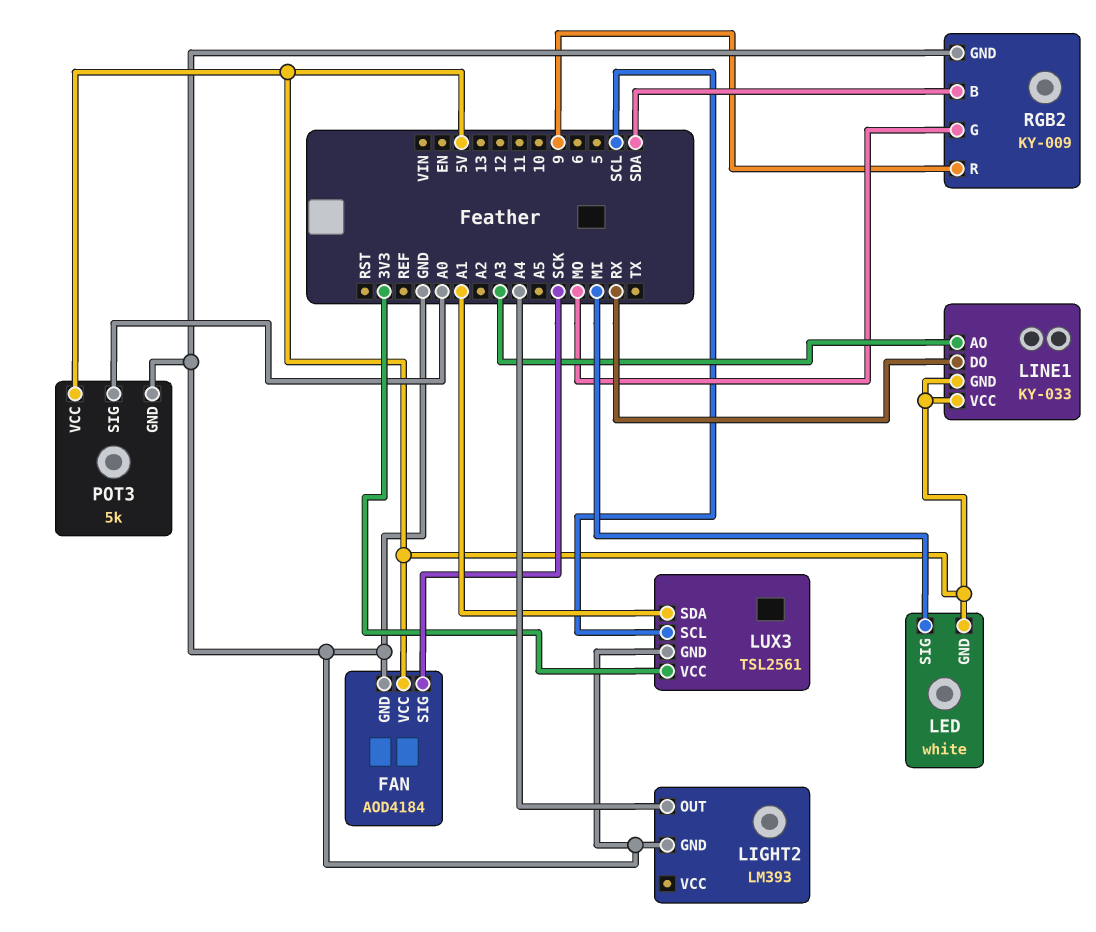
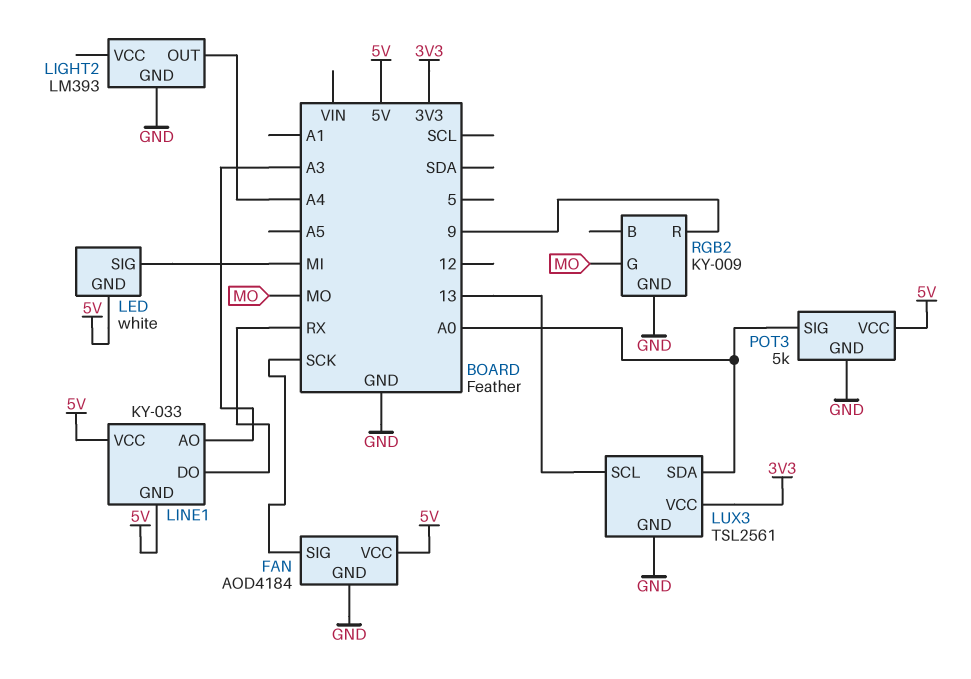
LUX3 pin SCL: SCL -> 13
LUX3 pin SDA: A1 -> A0
RGB2 pin B: SDA -> none

